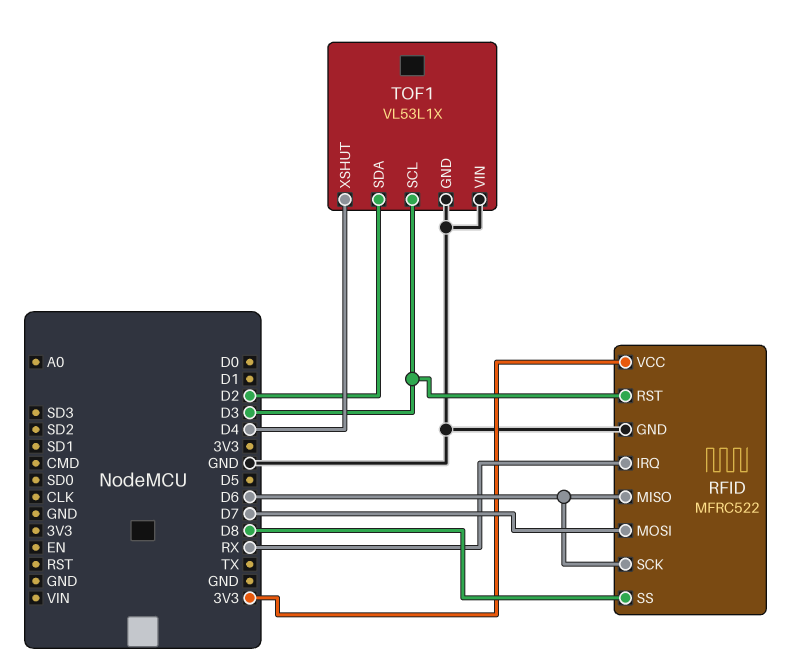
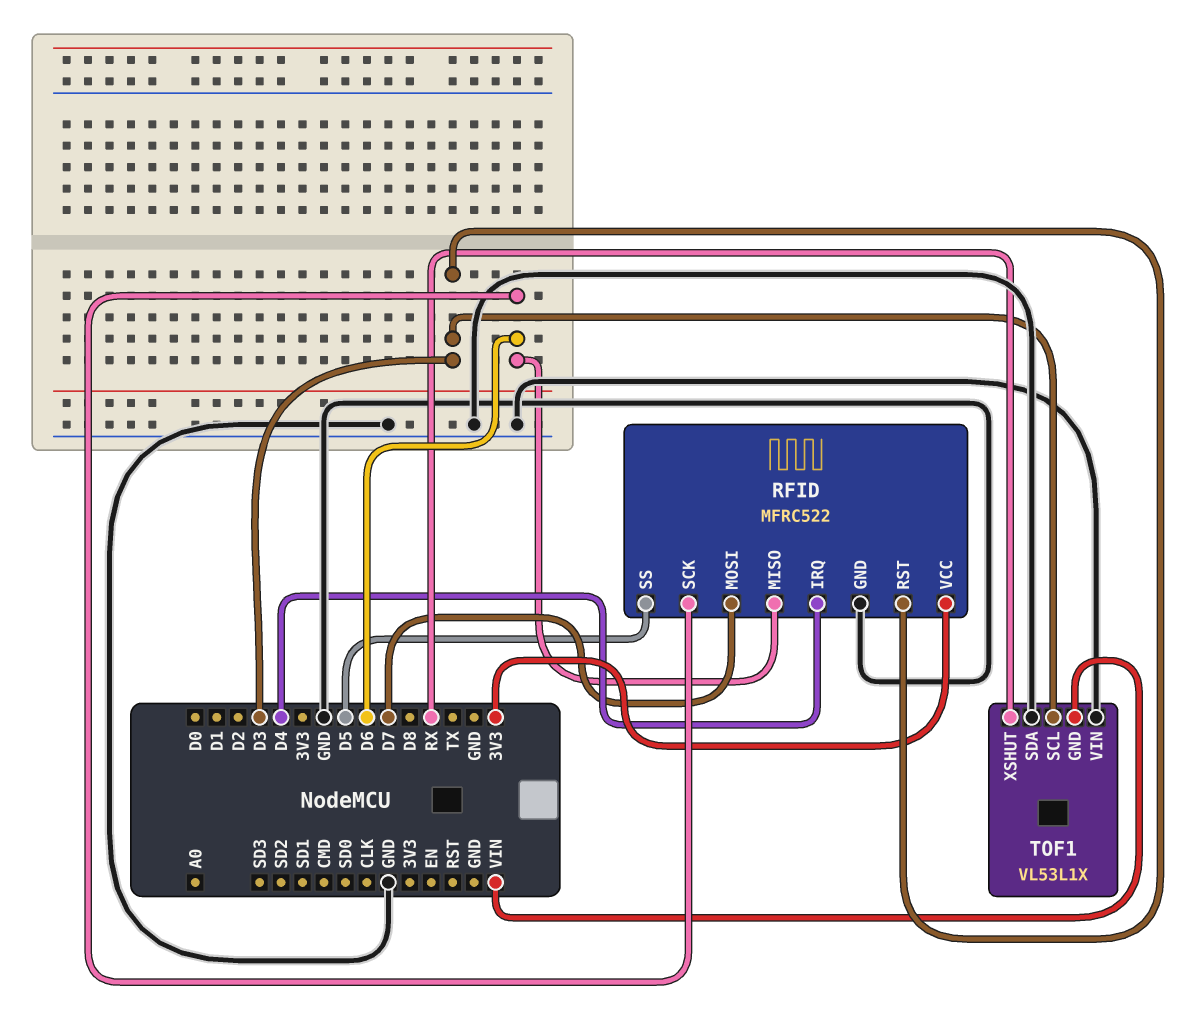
RFID pin IRQ: RX -> D4
RFID pin SS: D8 -> D5
TOF1 pin GND: GND -> VIN
TOF1 pin SDA: D2 -> GND
TOF1 pin XSHUT: D4 -> RX

